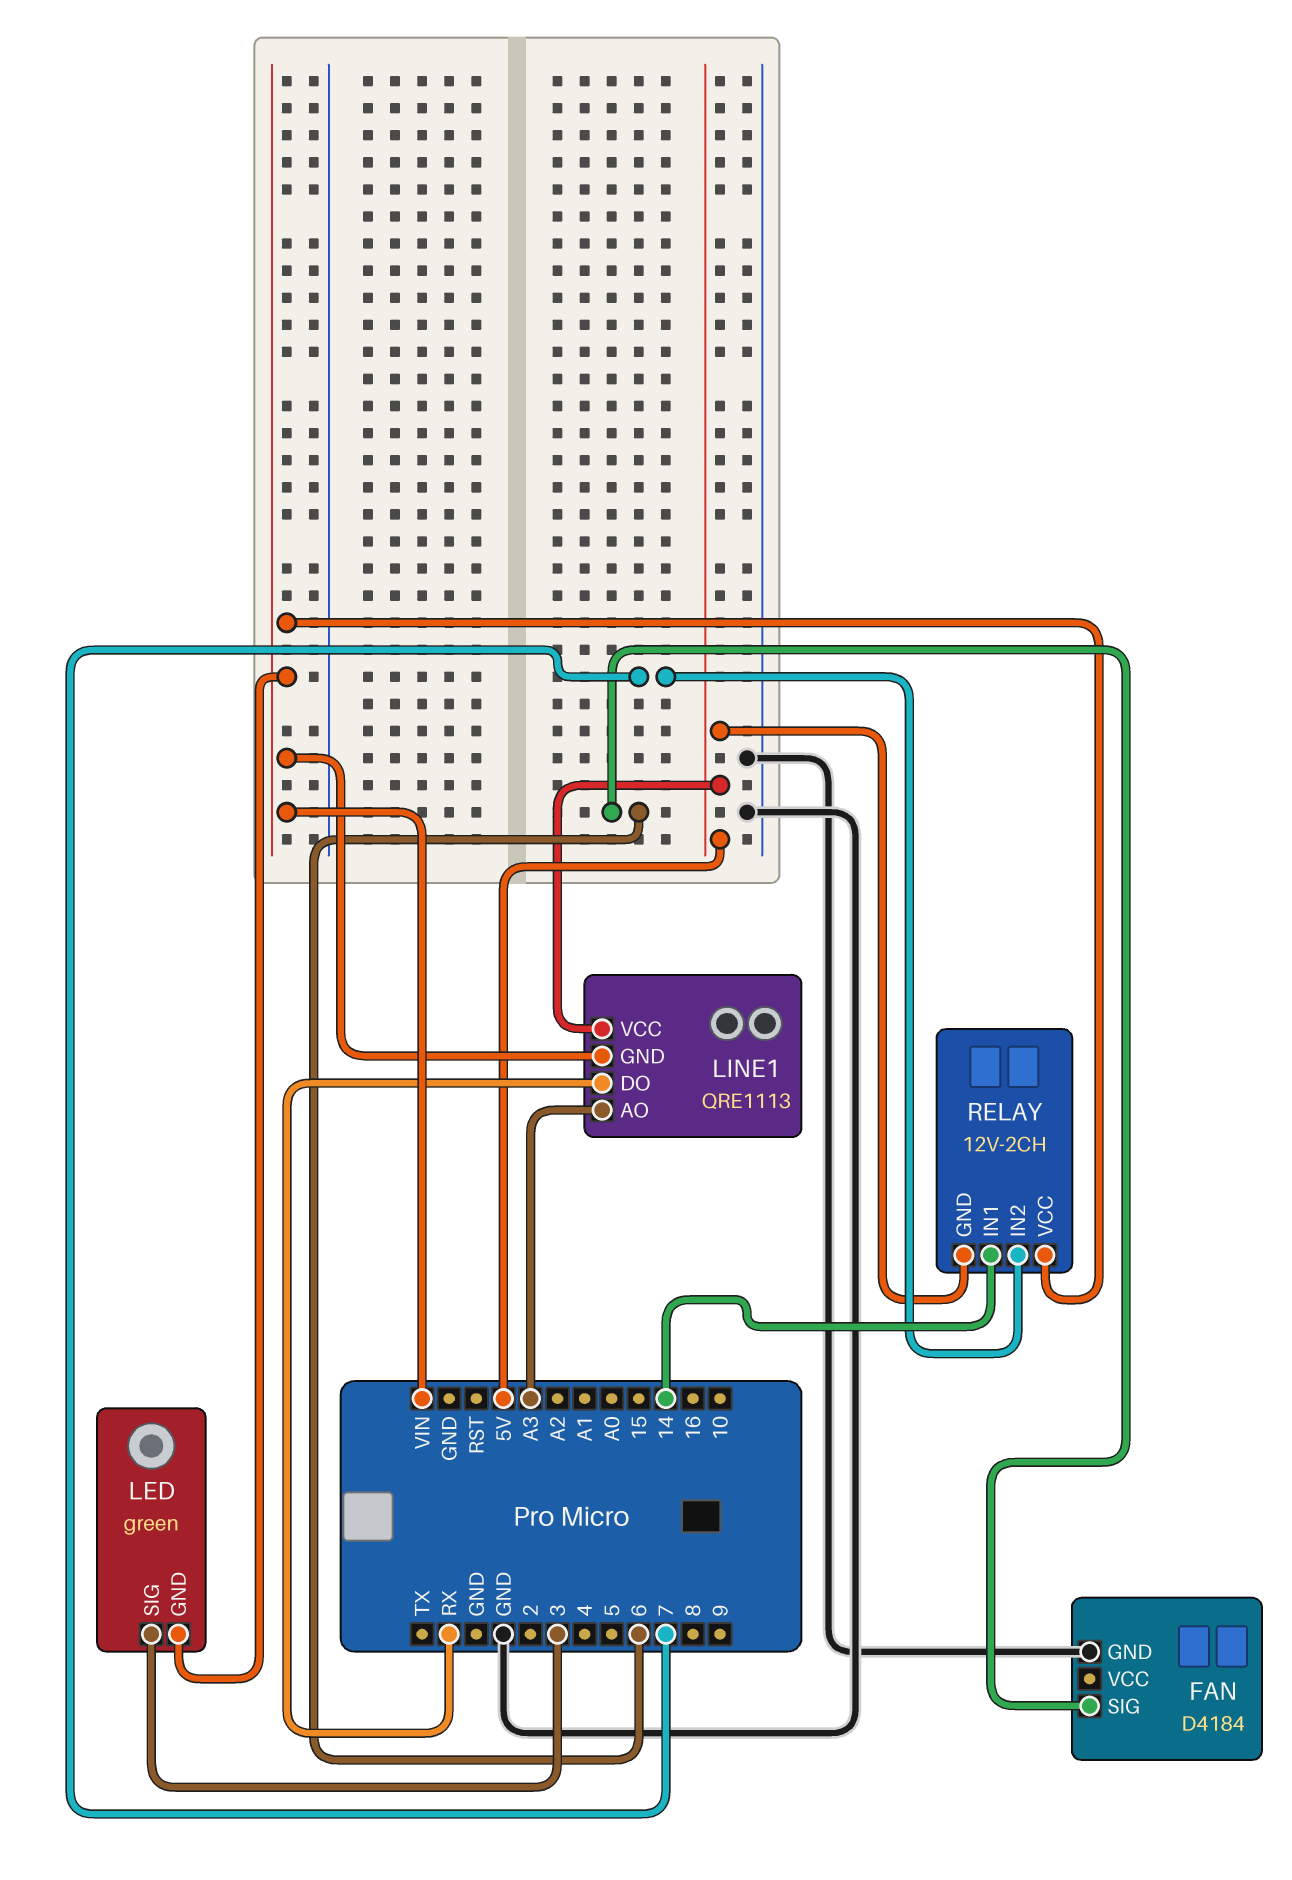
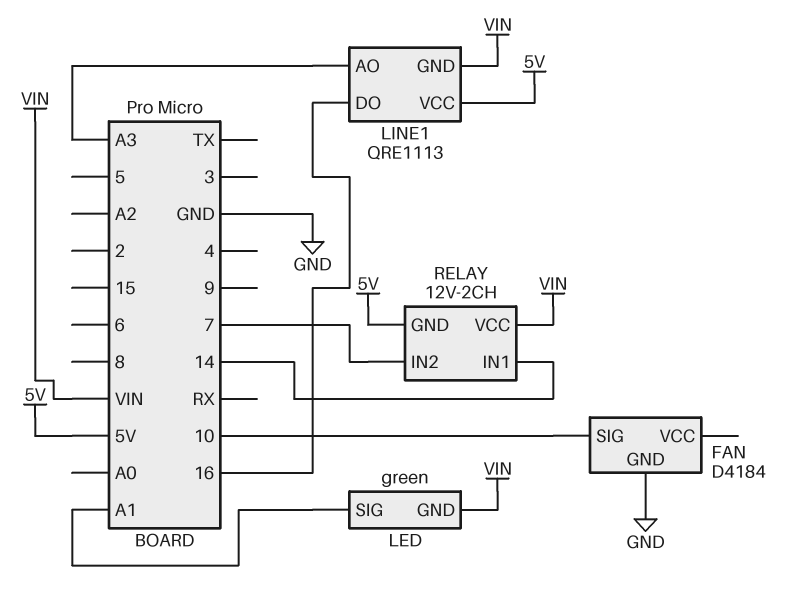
FAN pin SIG: 6 -> 10
LED pin SIG: 3 -> A1
LINE1 pin DO: RX -> 16

